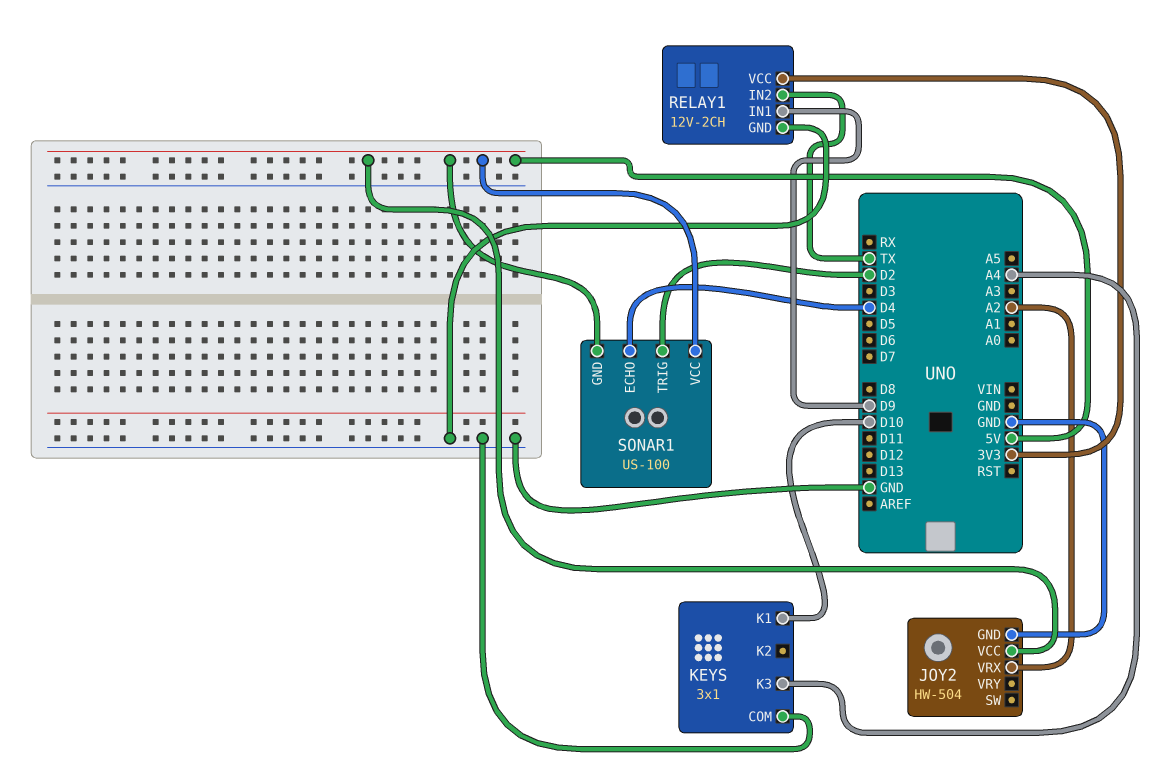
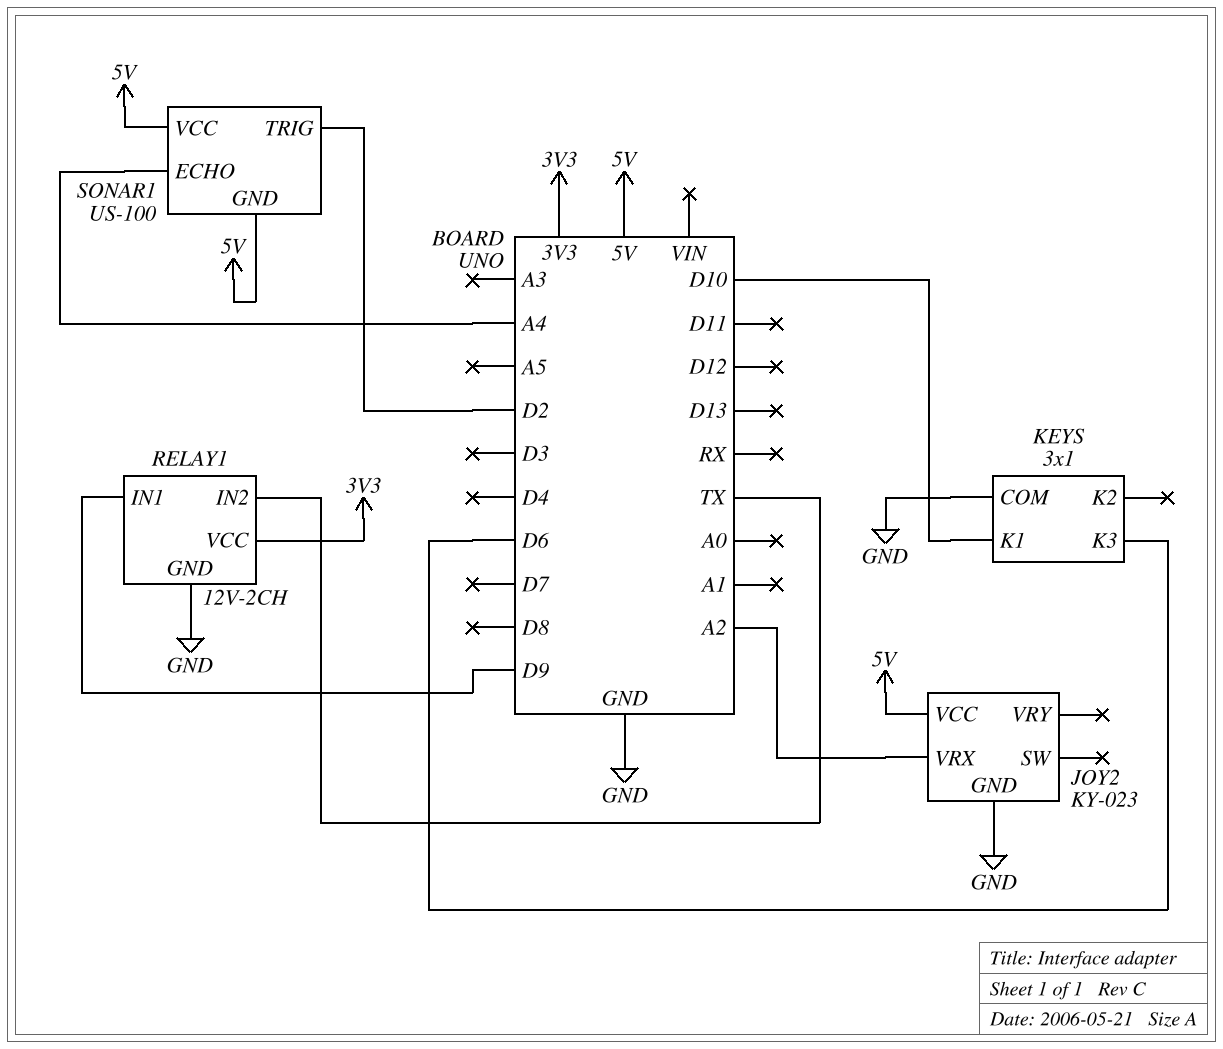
JOY2: HW-504 -> KY-023
KEYS pin K3: A4 -> D6
SONAR1 pin ECHO: D4 -> A4

